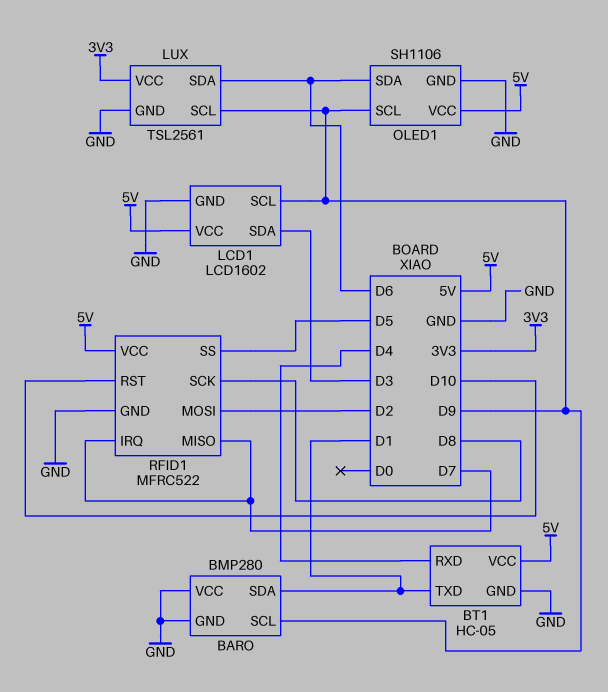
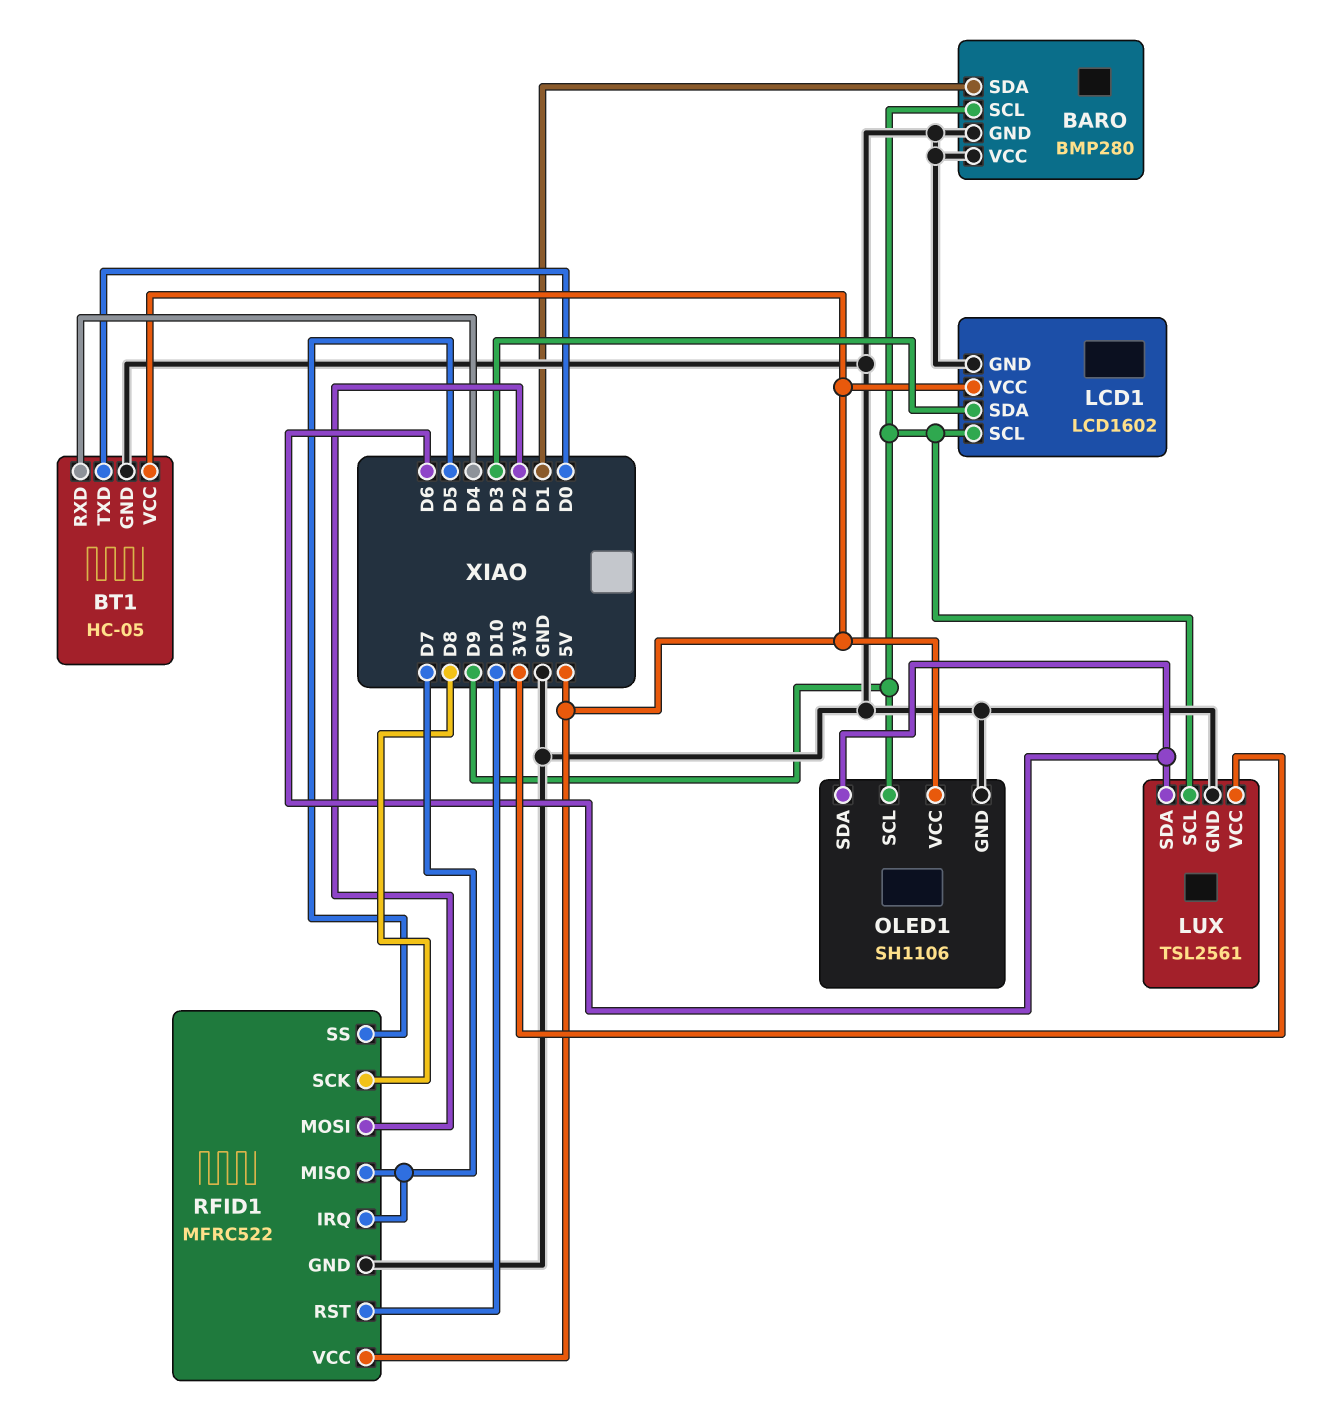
BT1 pin TXD: D1 -> D0

